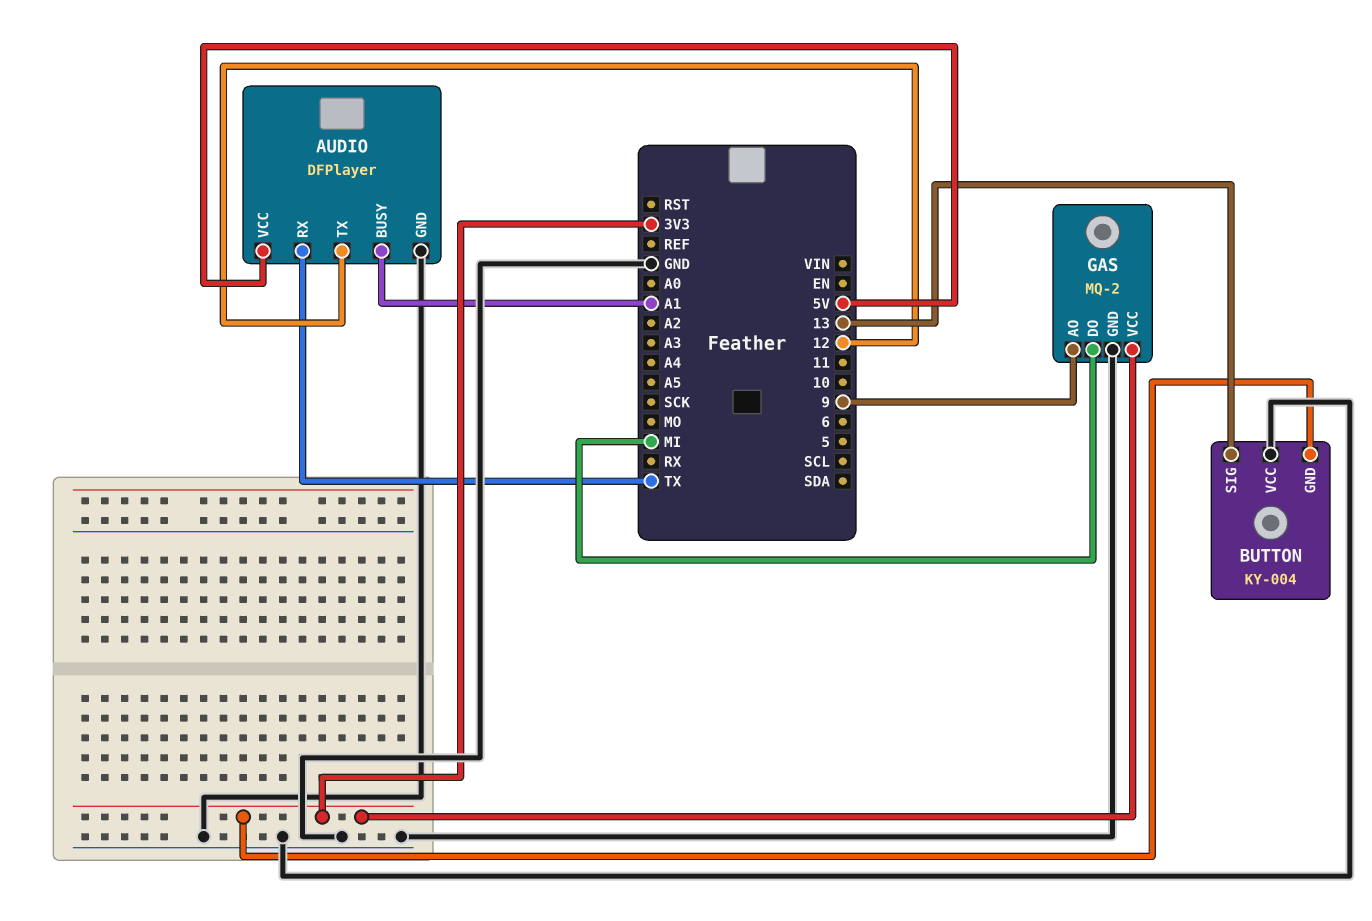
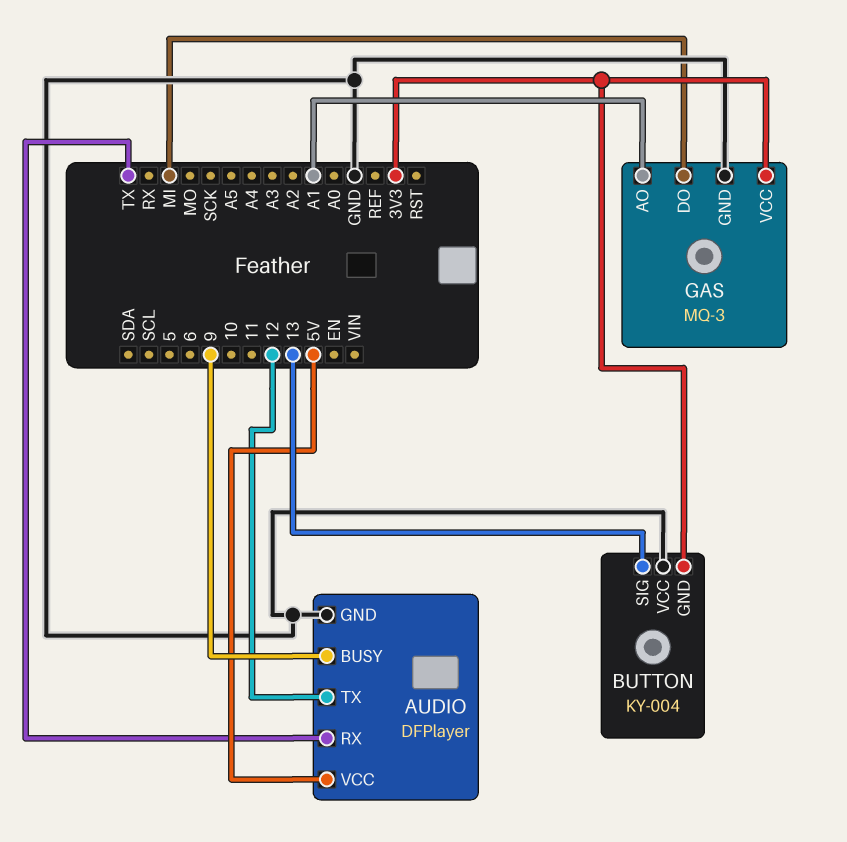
AUDIO pin BUSY: A1 -> 9
GAS: MQ-2 -> MQ-3
GAS pin AO: 9 -> A1

